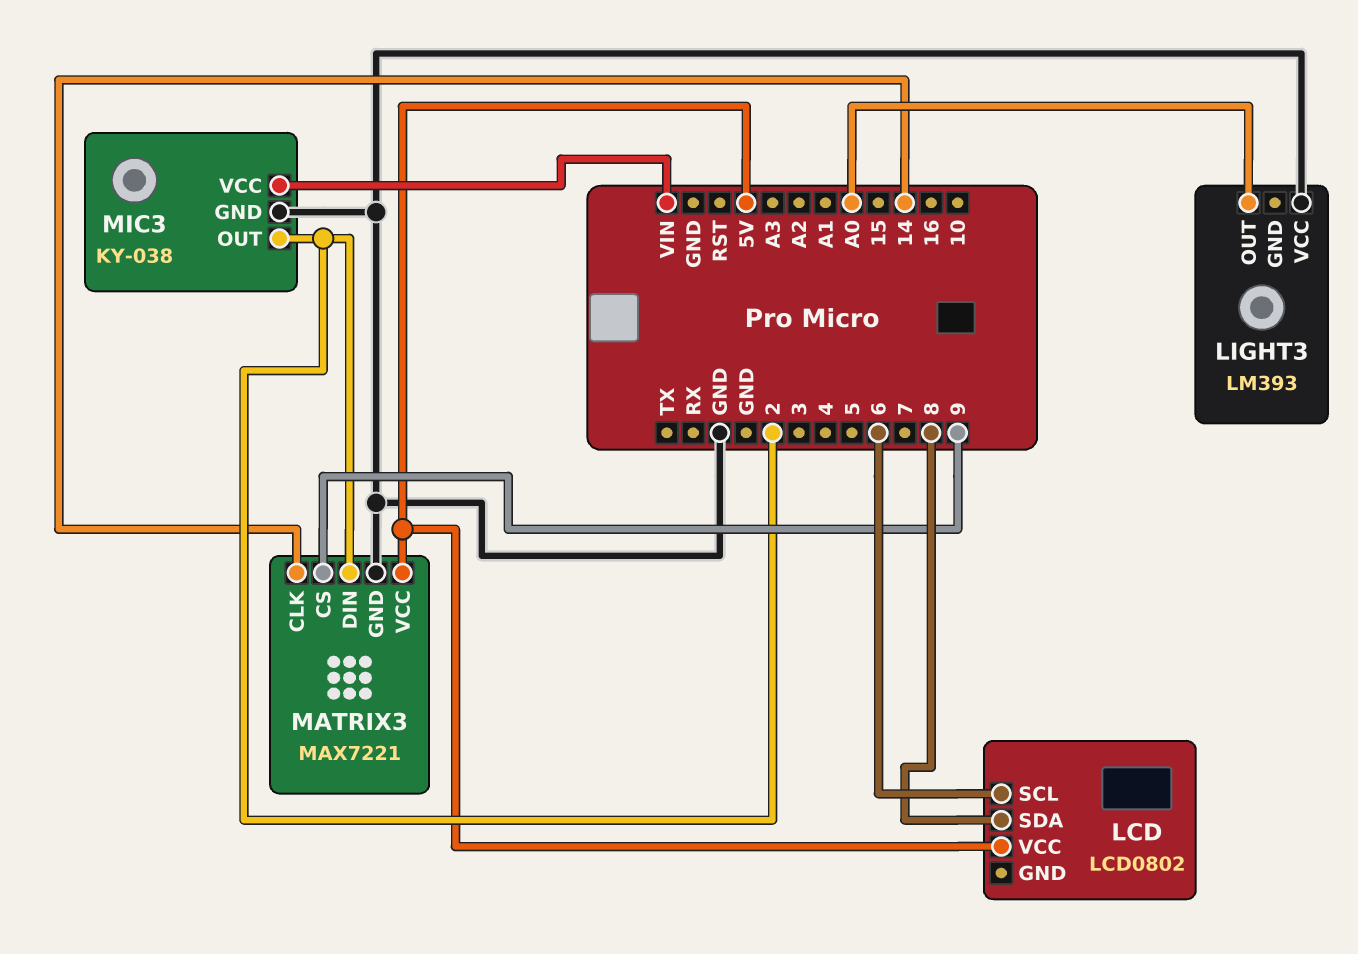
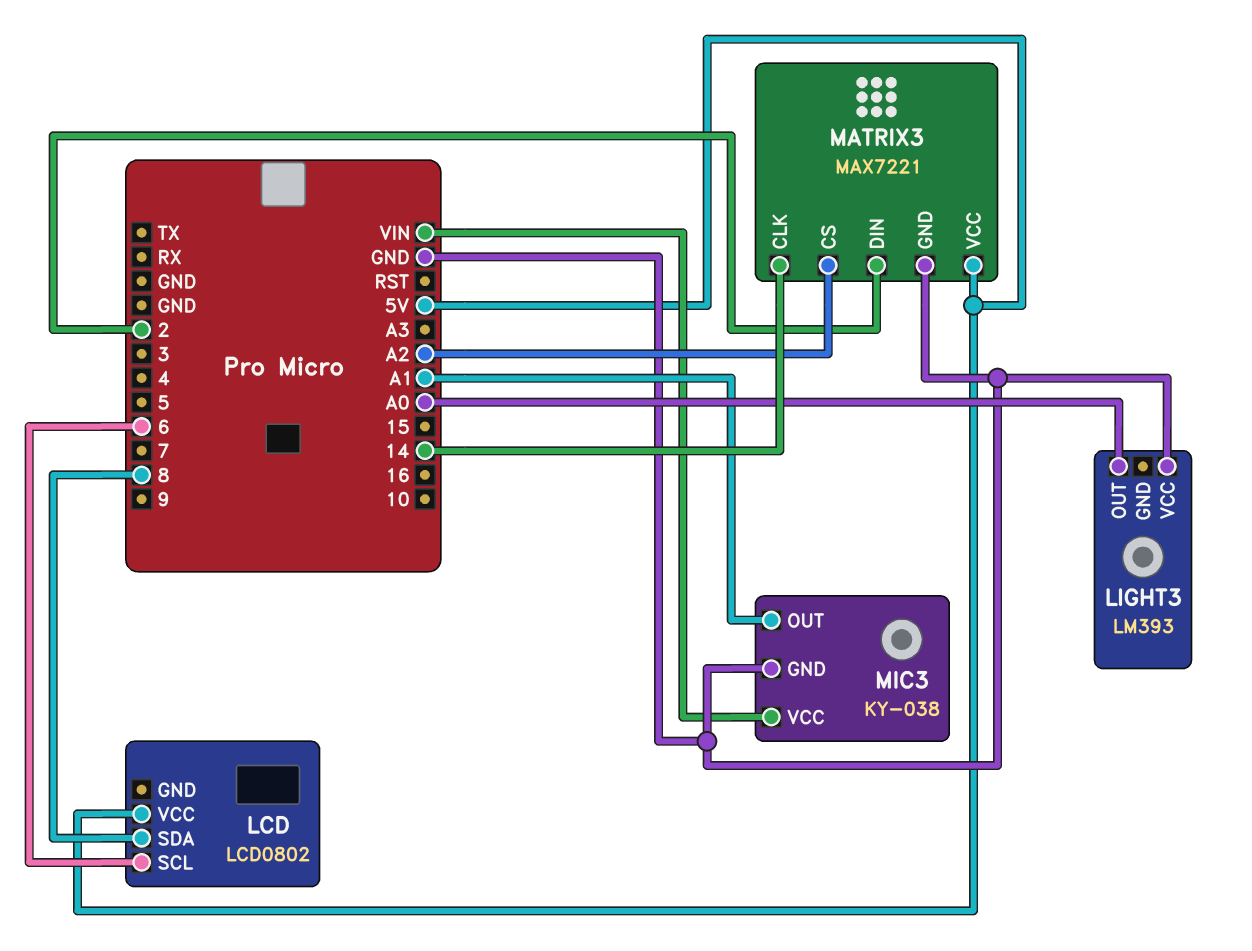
MATRIX3 pin CS: 9 -> A2
MIC3 pin OUT: 2 -> A1

